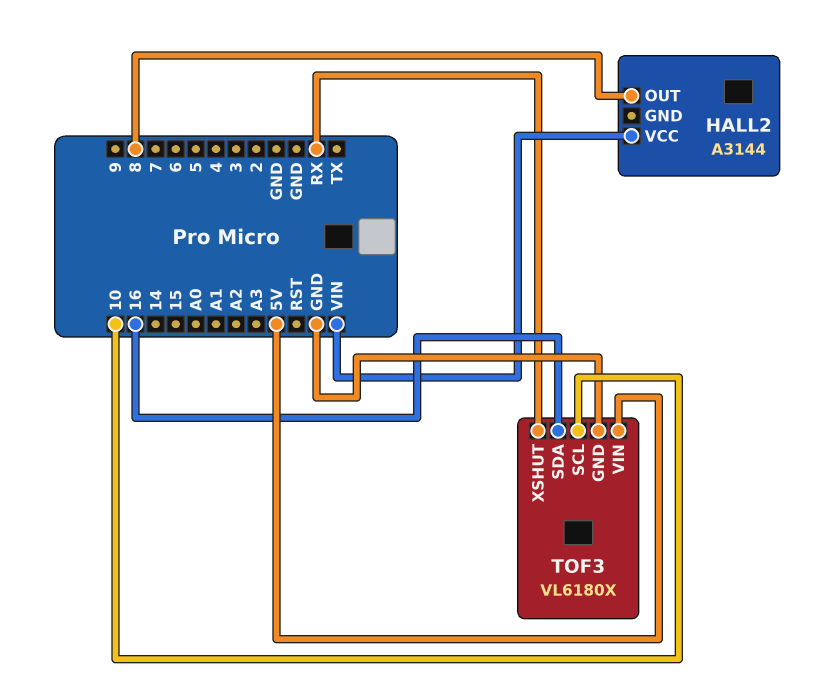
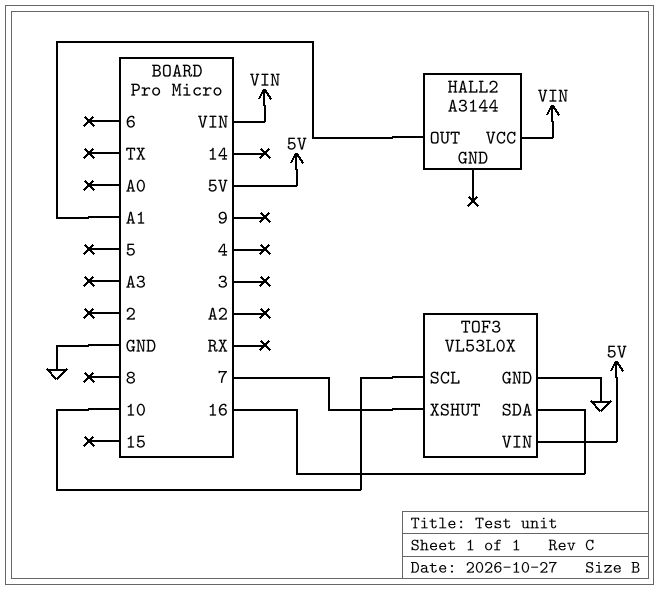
HALL2 pin OUT: 8 -> A1
TOF3: VL6180X -> VL53L0X
TOF3 pin XSHUT: RX -> 7

